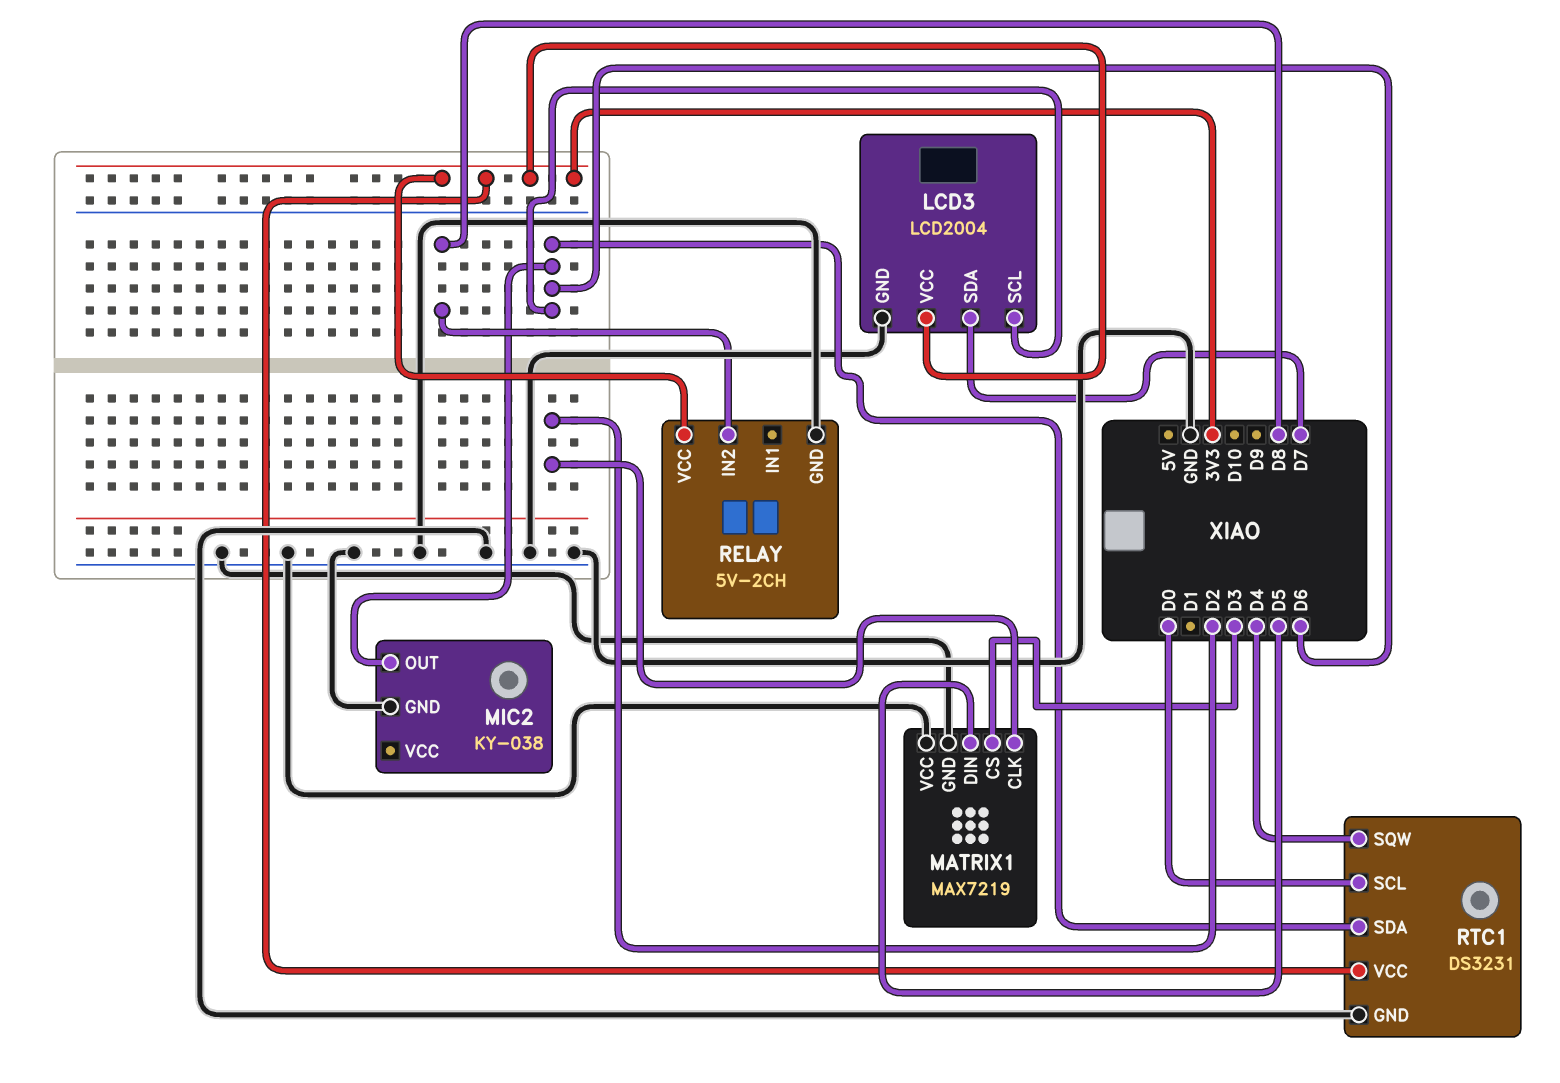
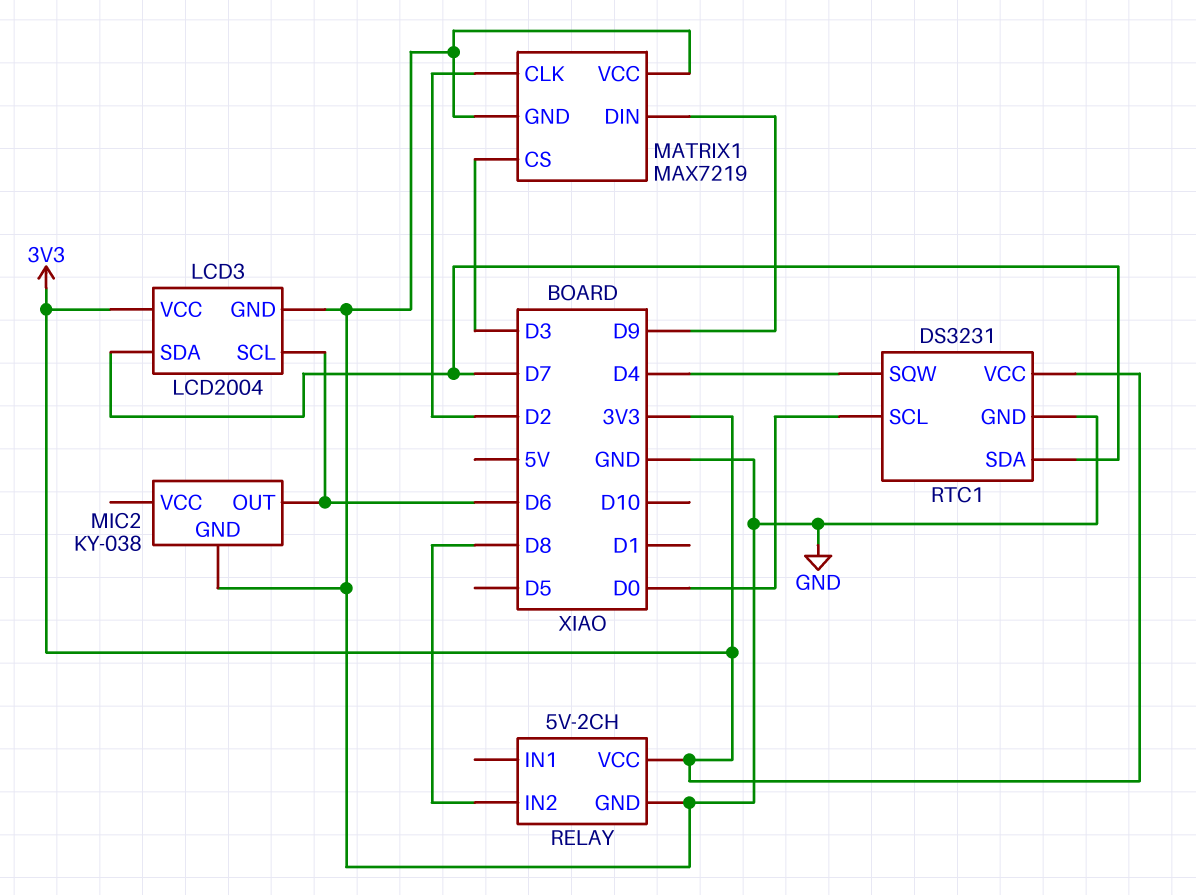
MATRIX1 pin DIN: D5 -> D9
RTC1 pin SDA: D6 -> D7

